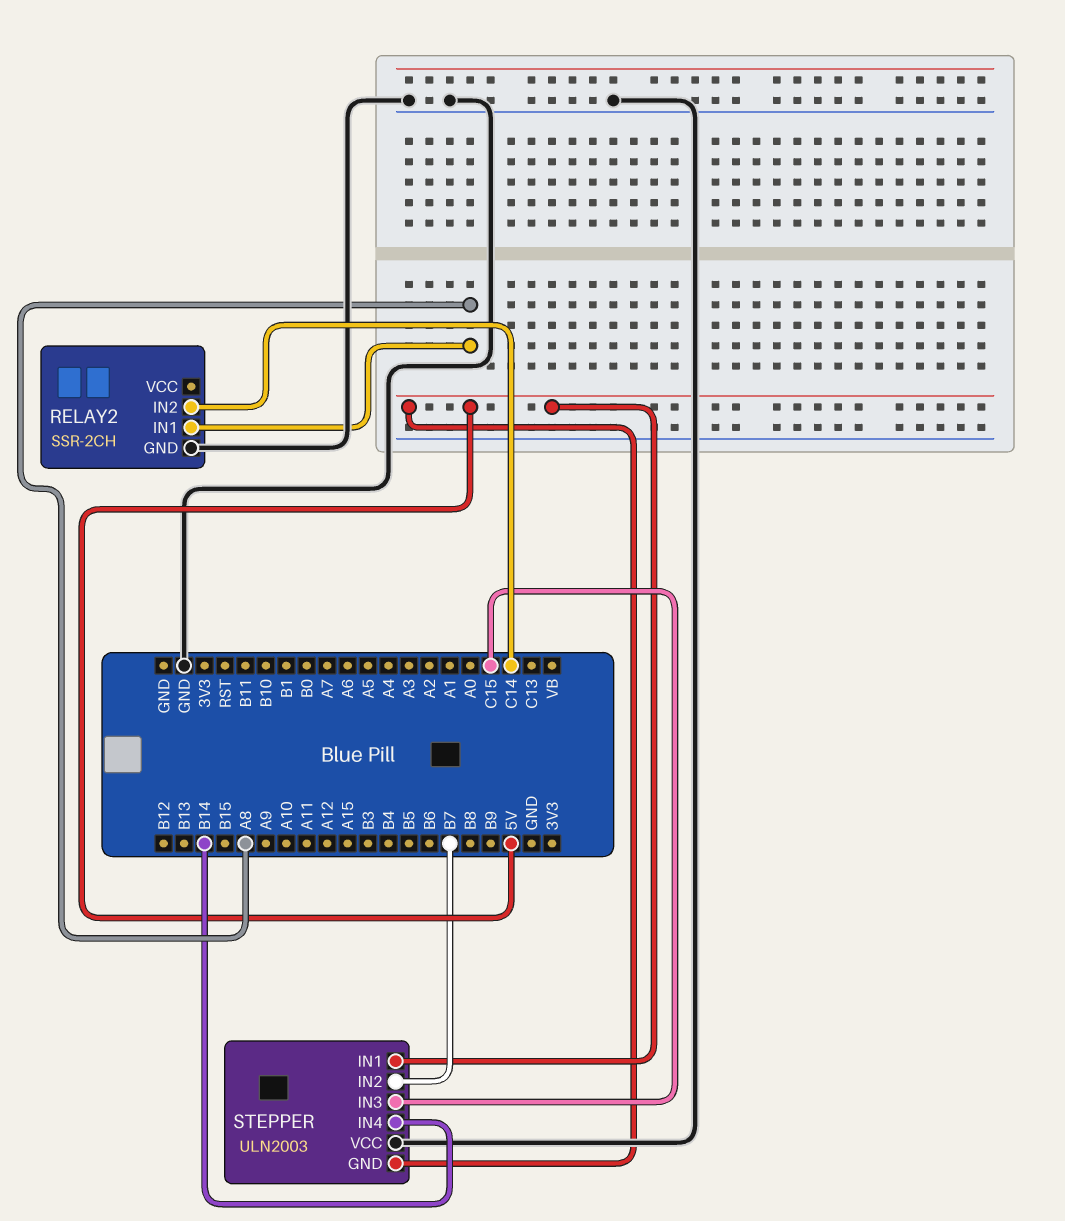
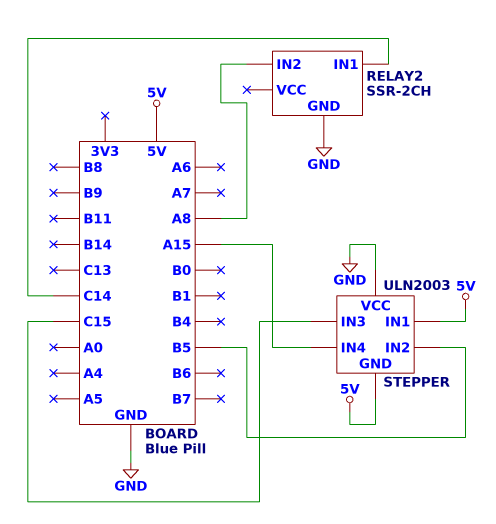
RELAY2 pin IN1: A8 -> C14
RELAY2 pin IN2: C14 -> A8
STEPPER pin IN2: B7 -> B5
STEPPER pin IN4: B14 -> A15

